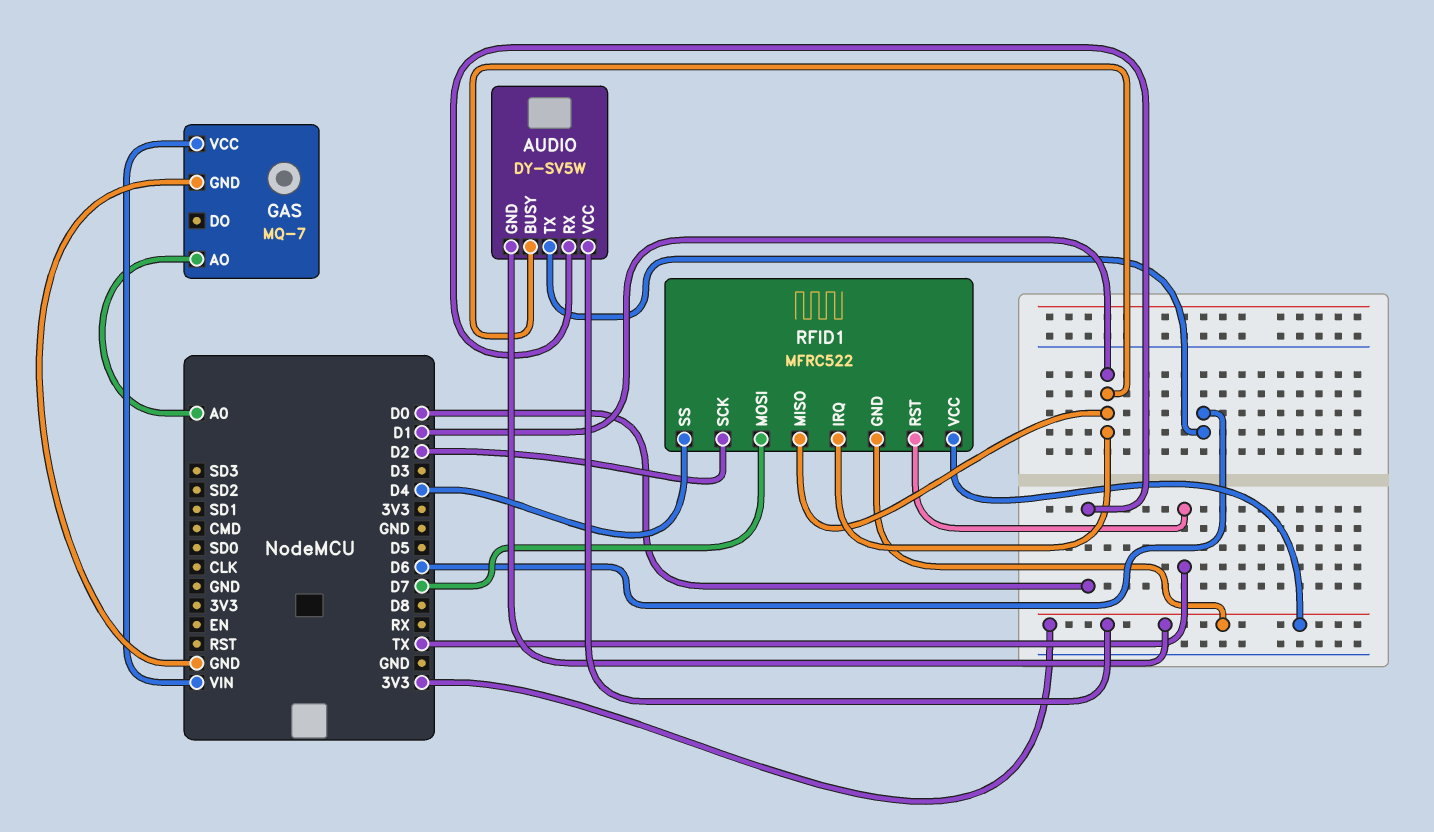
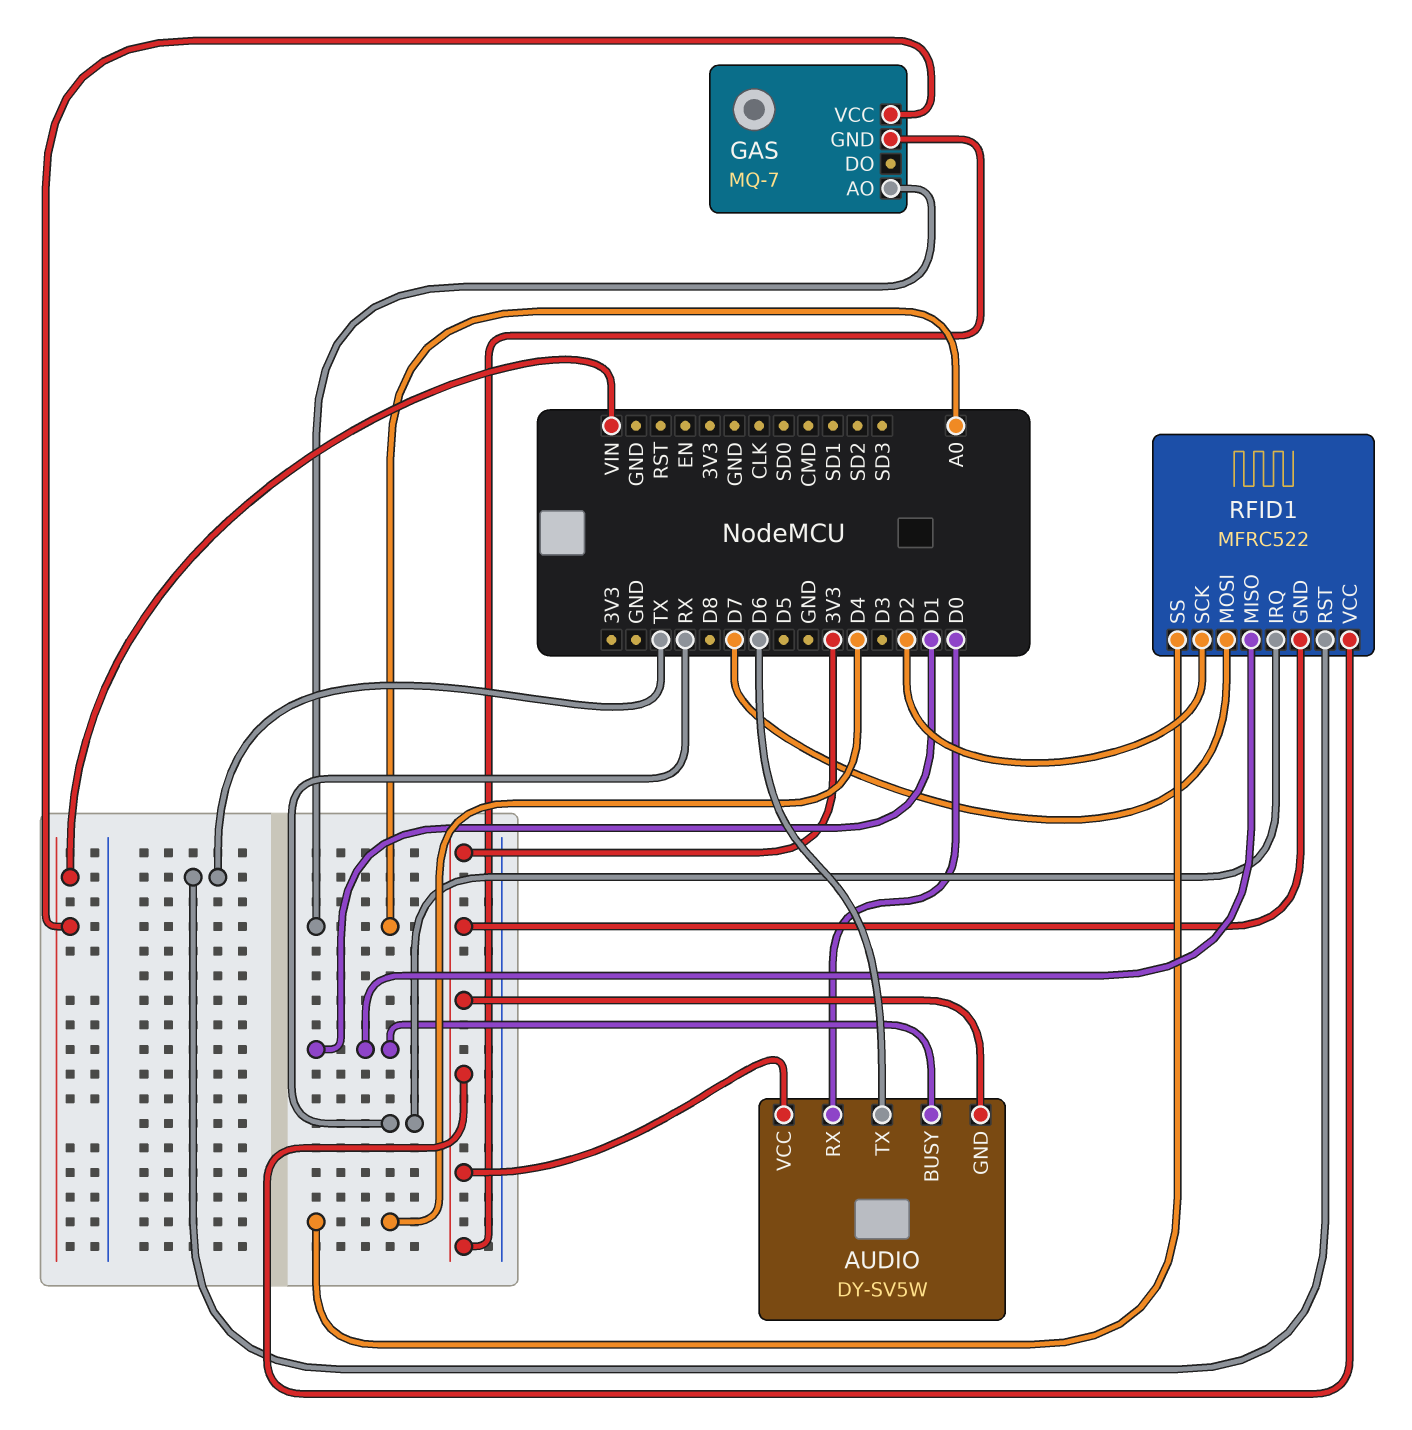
GAS pin GND: GND -> 3V3
RFID1 pin IRQ: D1 -> RX

